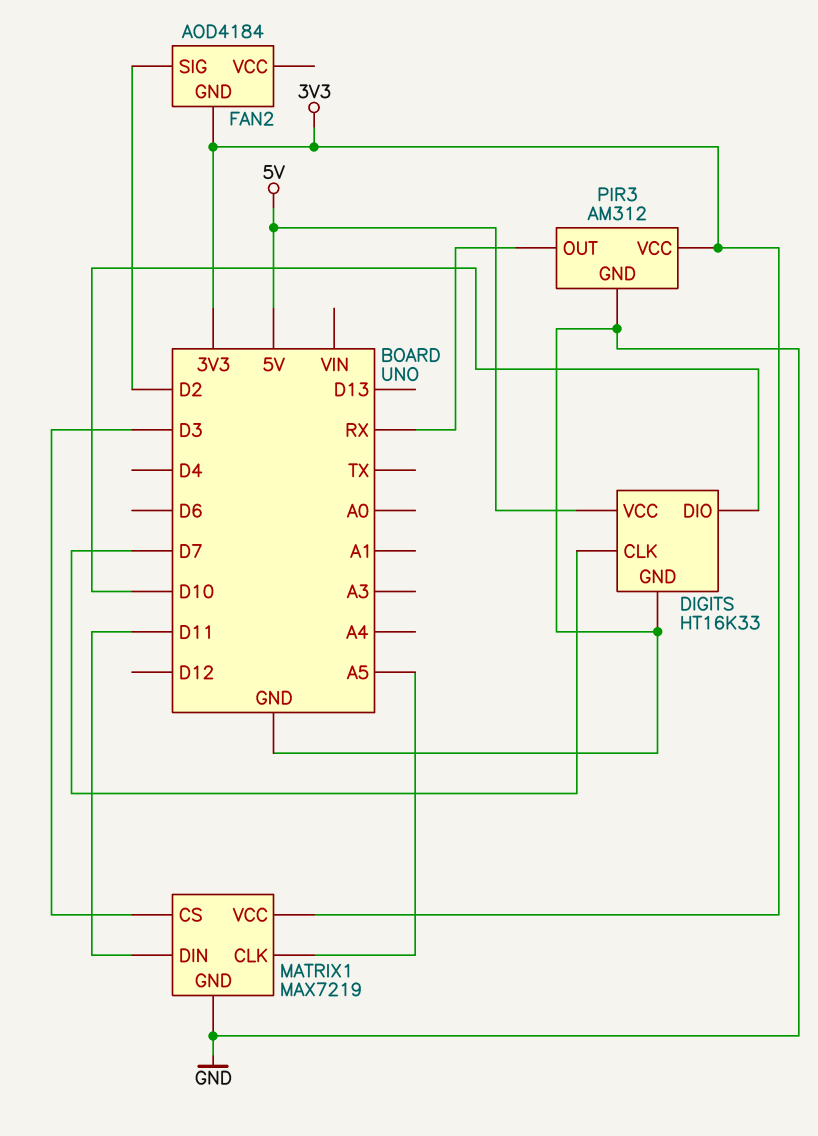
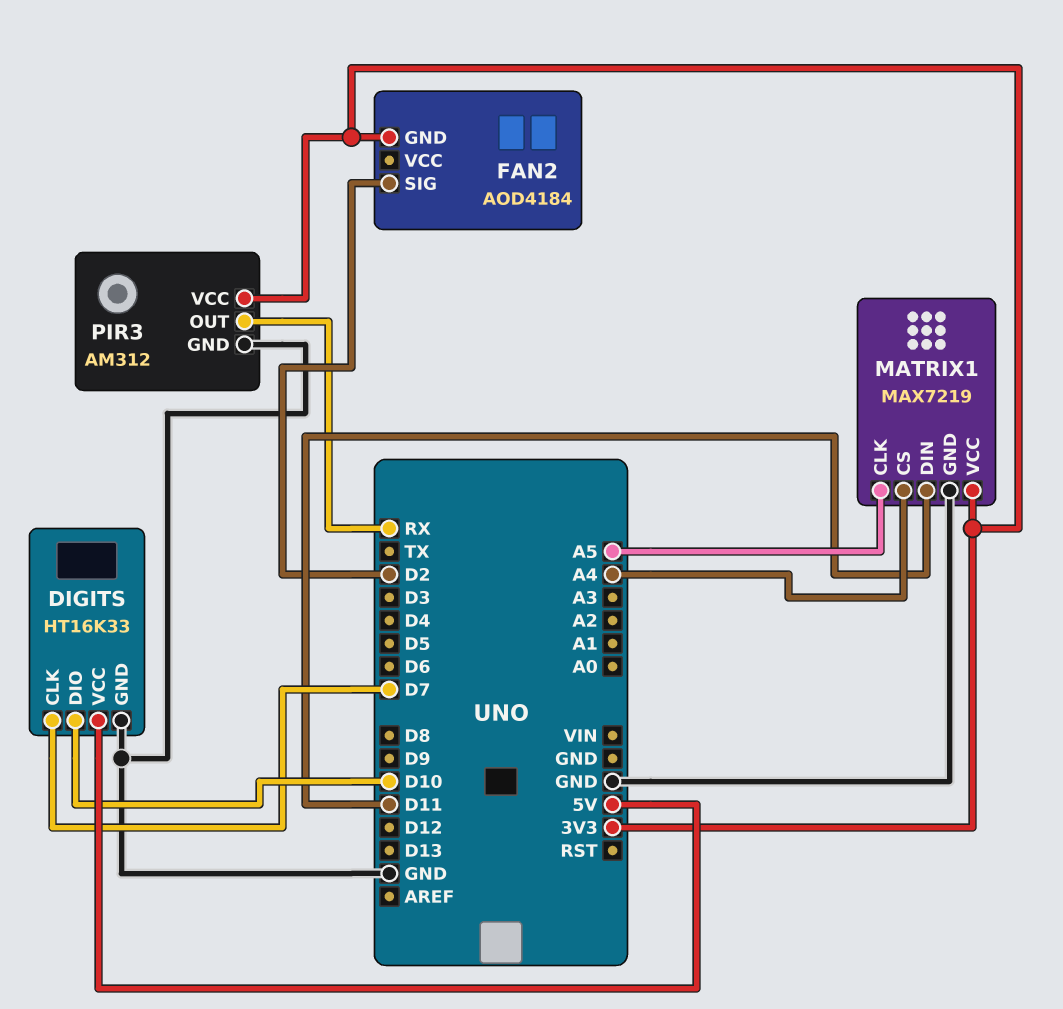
MATRIX1 pin CS: D3 -> A4

